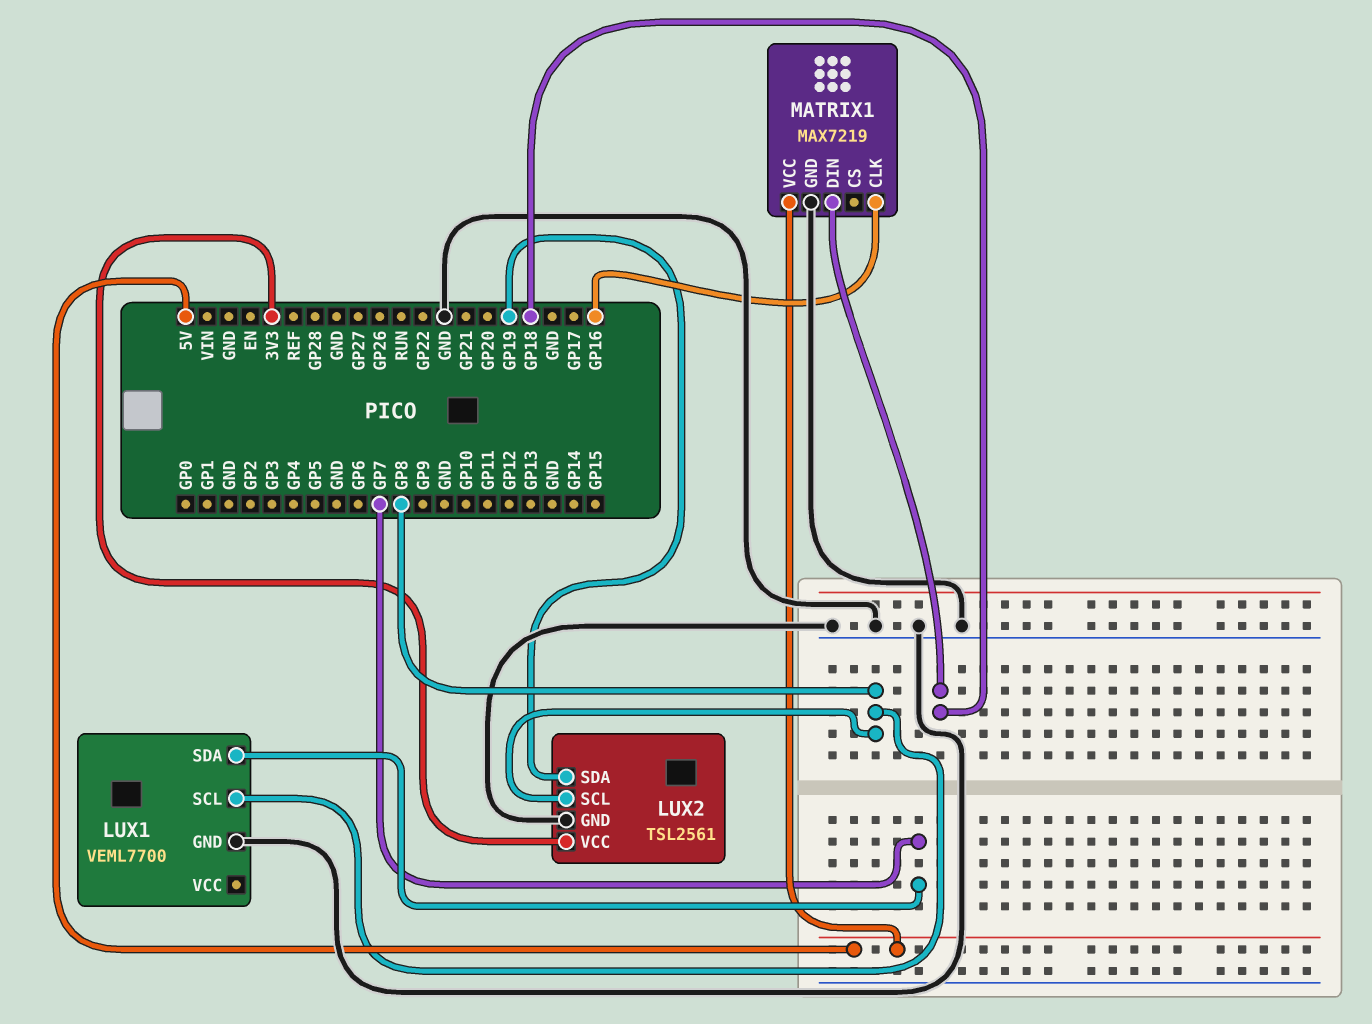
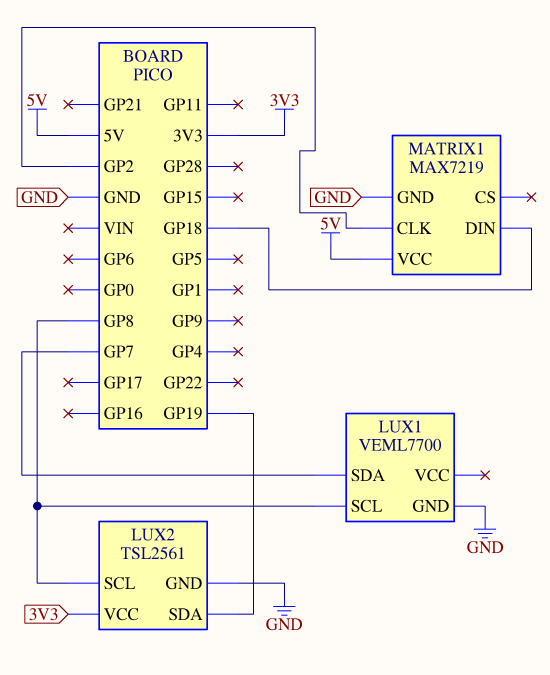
MATRIX1 pin CLK: GP16 -> GP2

